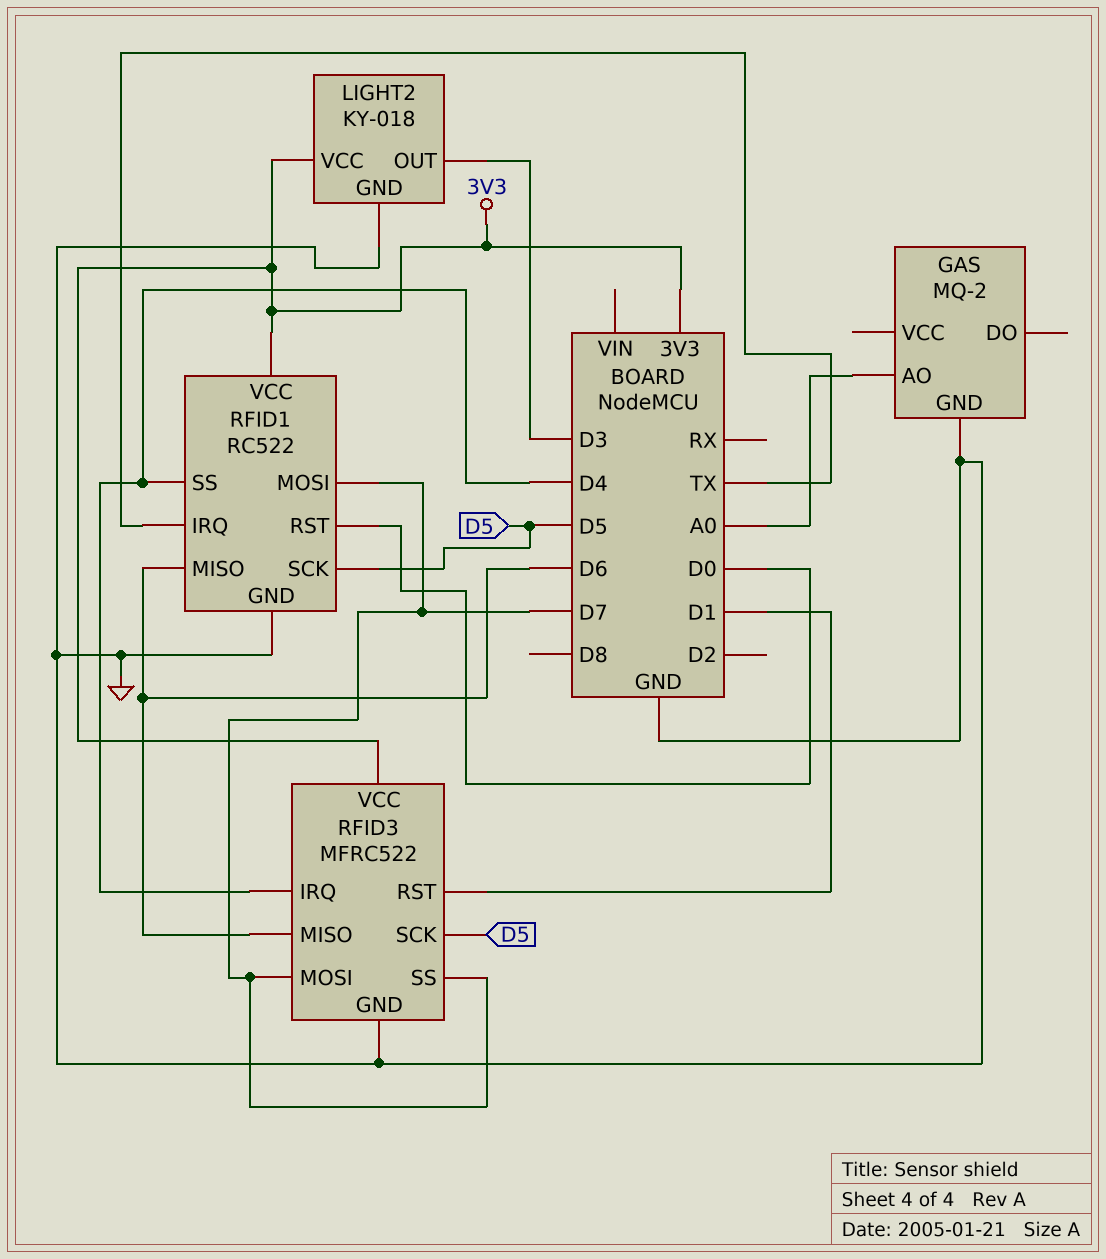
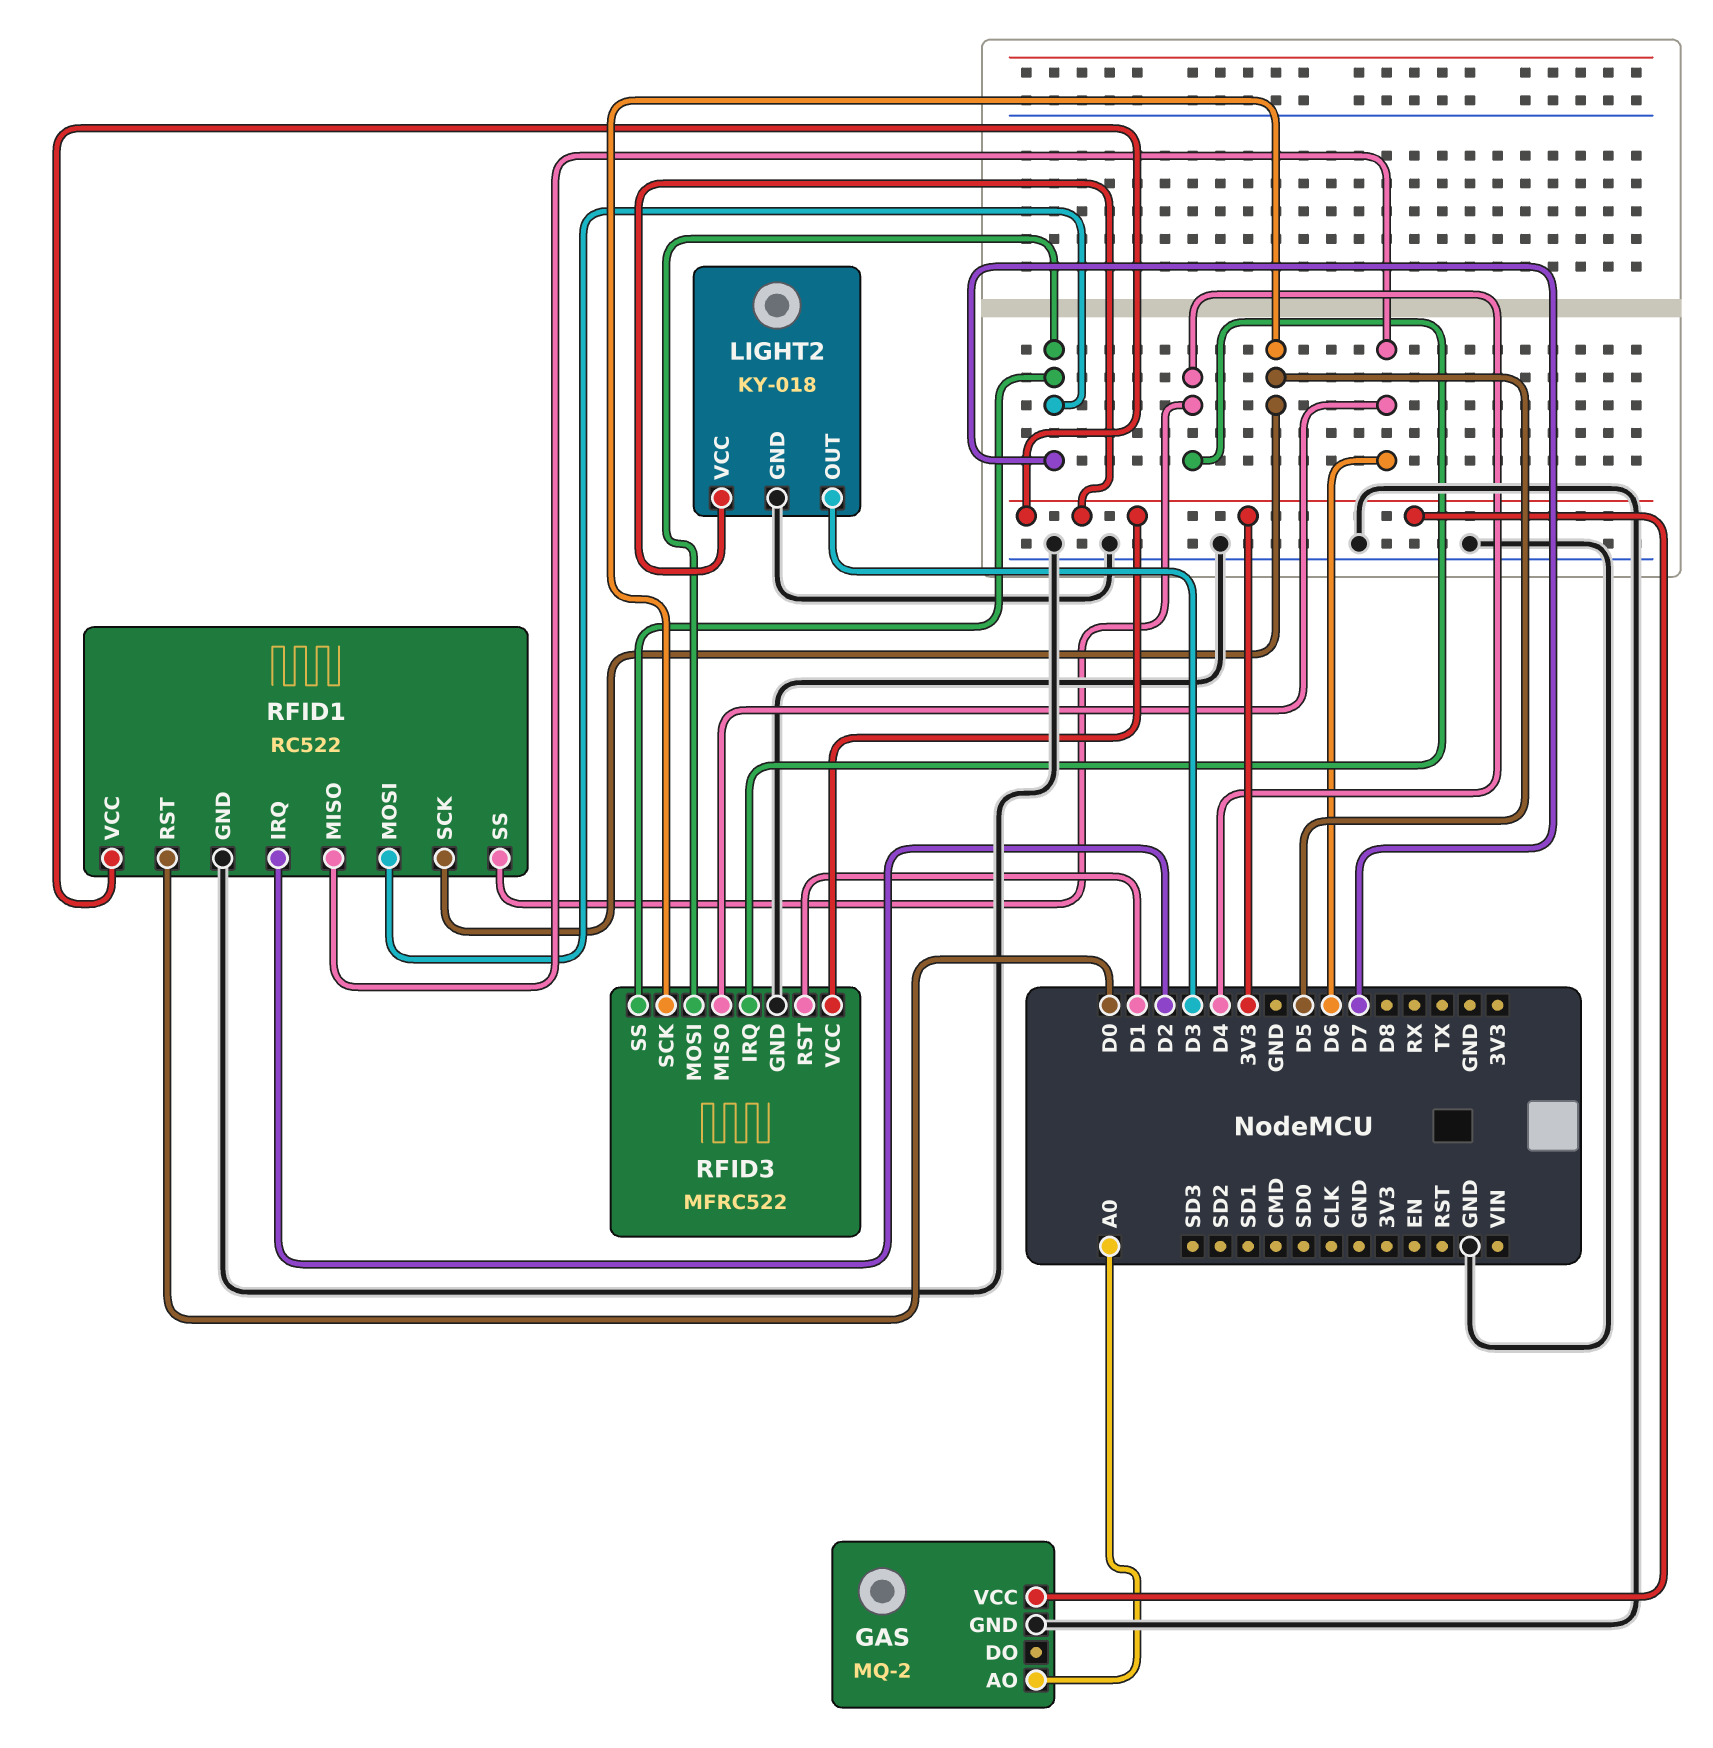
GAS pin VCC: none -> 3V3
RFID1 pin IRQ: TX -> D2

